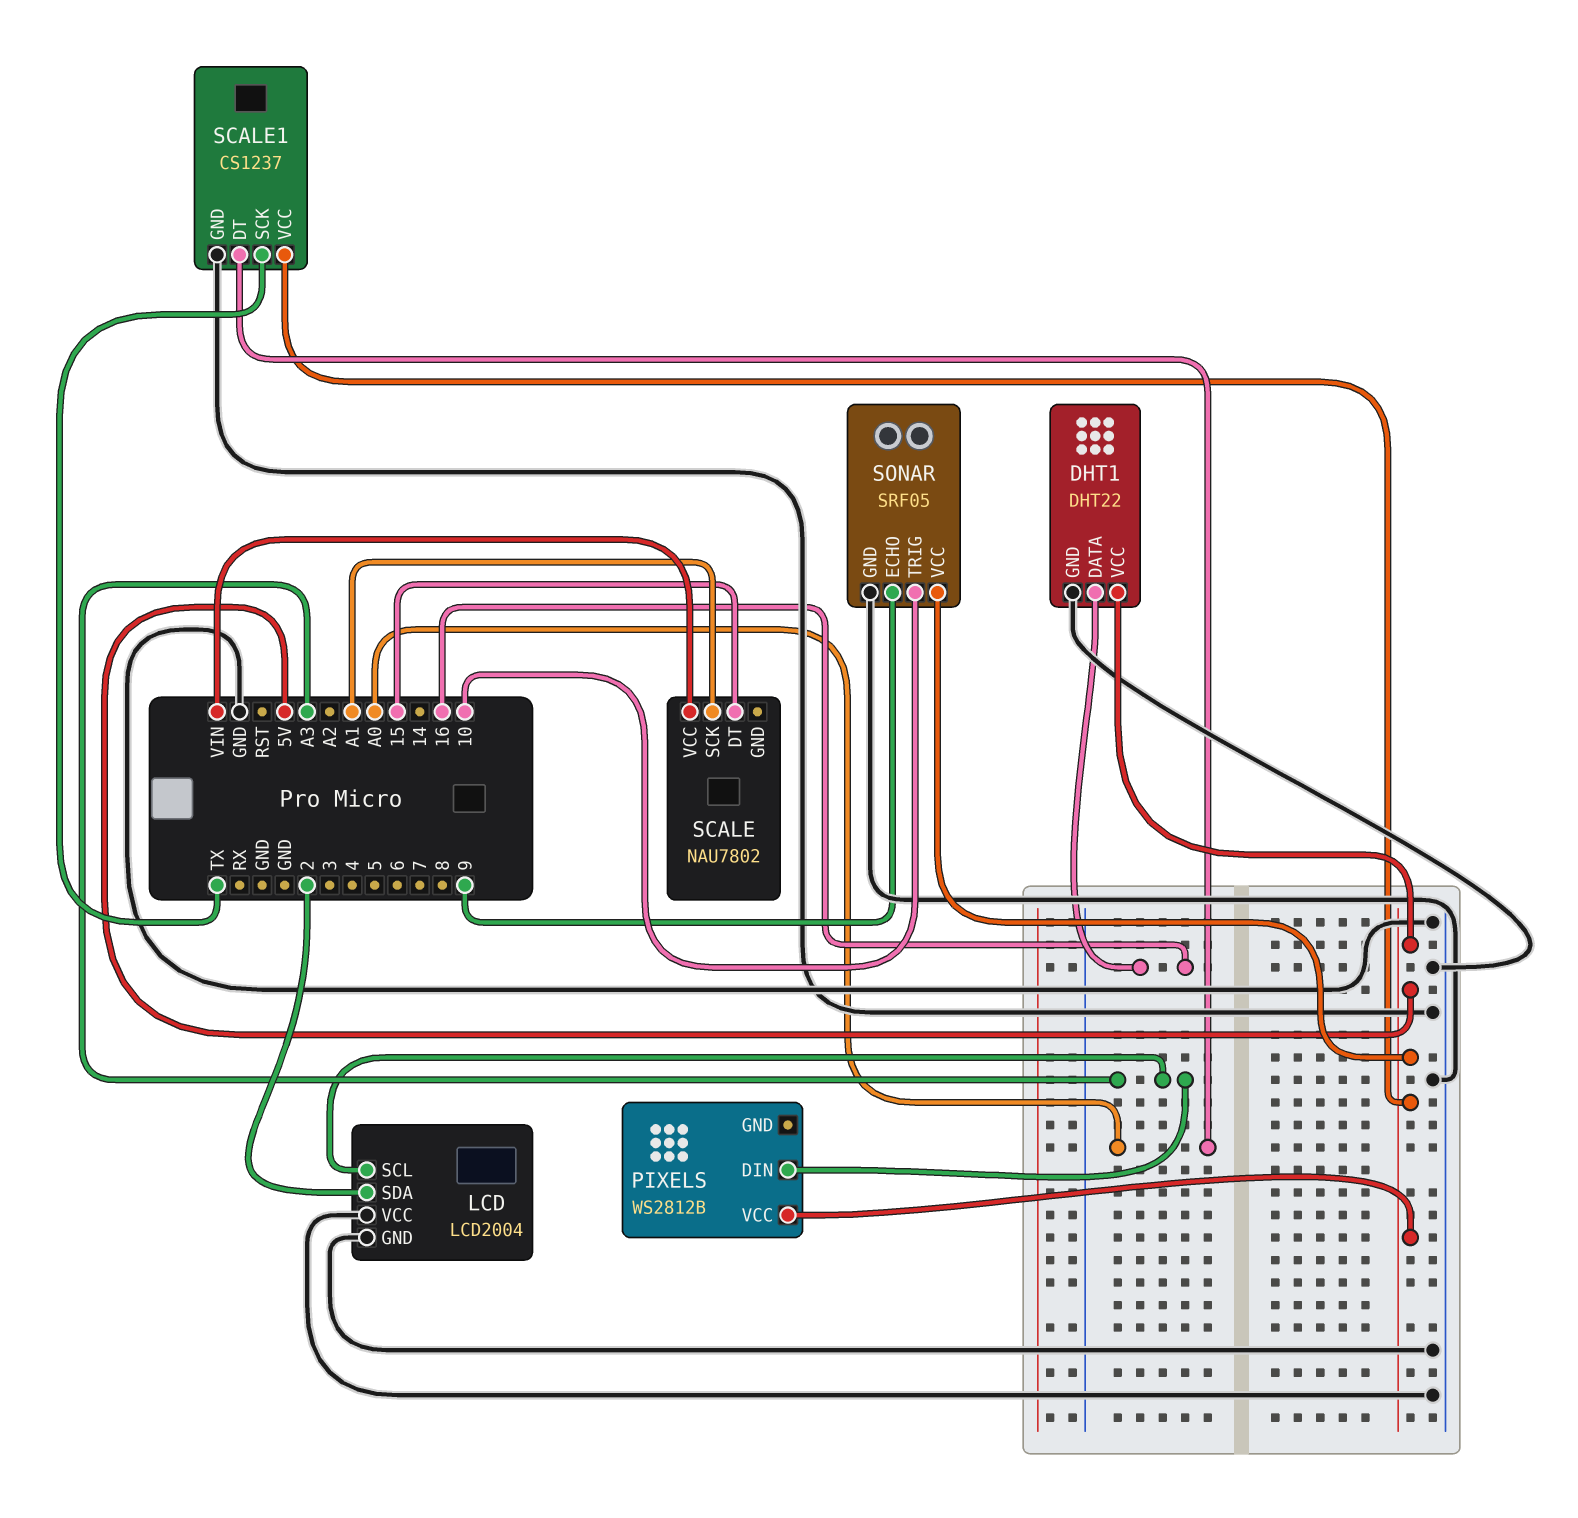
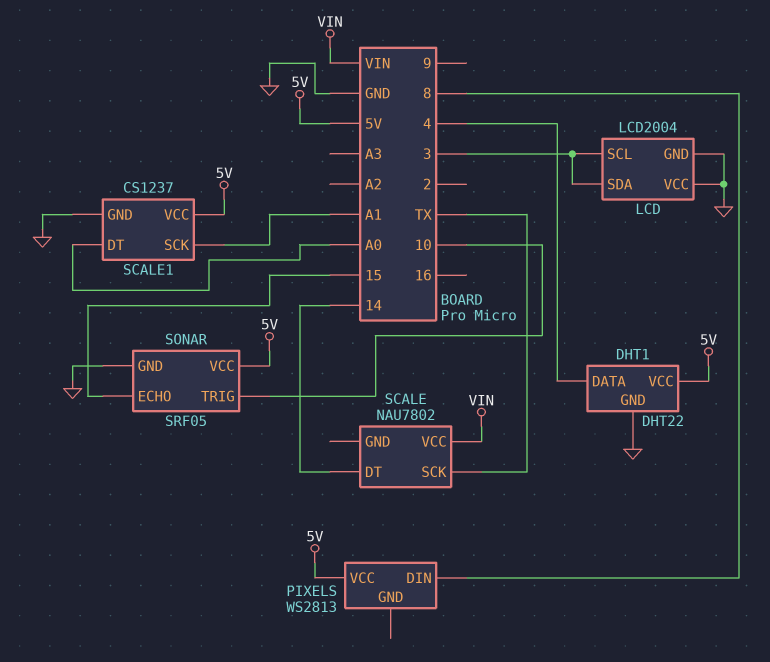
DHT1 pin DATA: 16 -> 4
LCD pin SCL: A3 -> 3
LCD pin SDA: 2 -> 3
PIXELS: WS2812B -> WS2813
PIXELS pin DIN: A3 -> 8
SCALE pin DT: 15 -> 14
SCALE pin SCK: A1 -> TX
SCALE1 pin SCK: TX -> A1
SONAR pin ECHO: 9 -> 15

